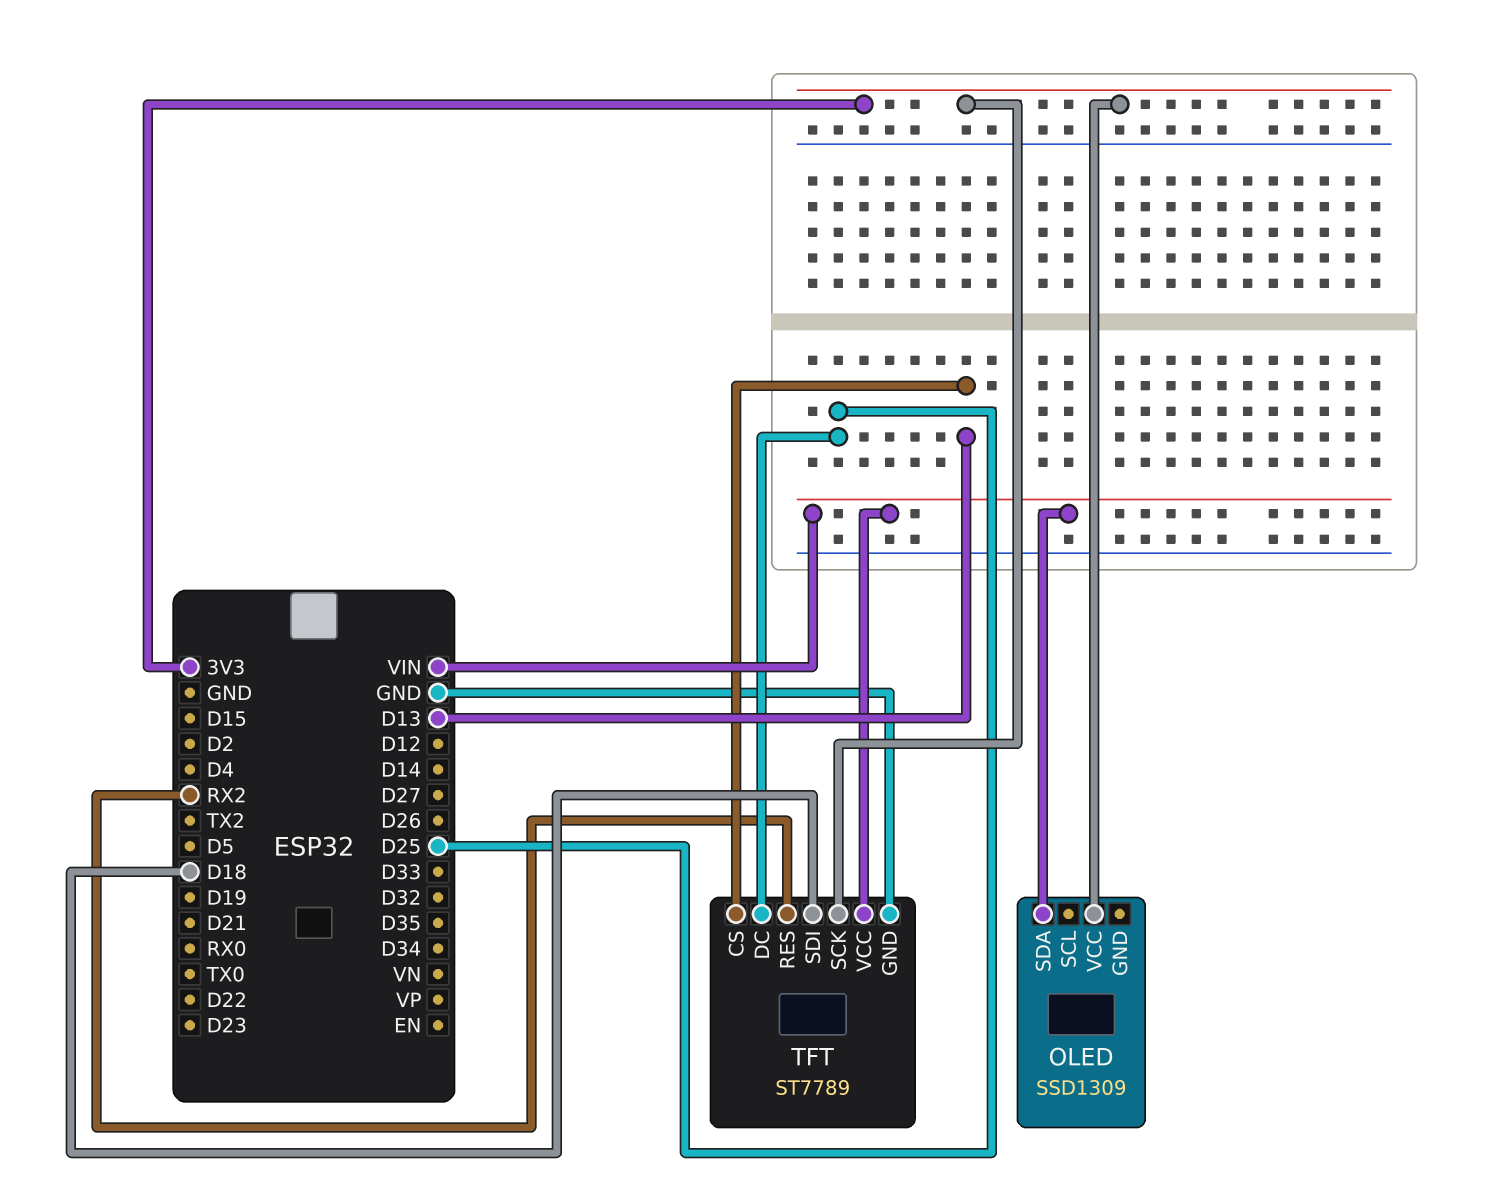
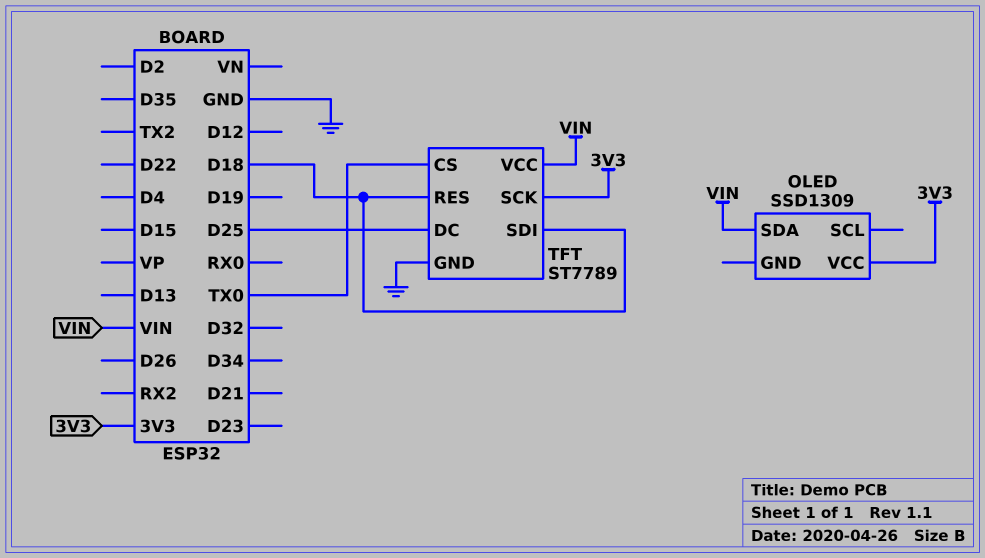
TFT pin CS: D13 -> TX0
TFT pin RES: RX2 -> D18

